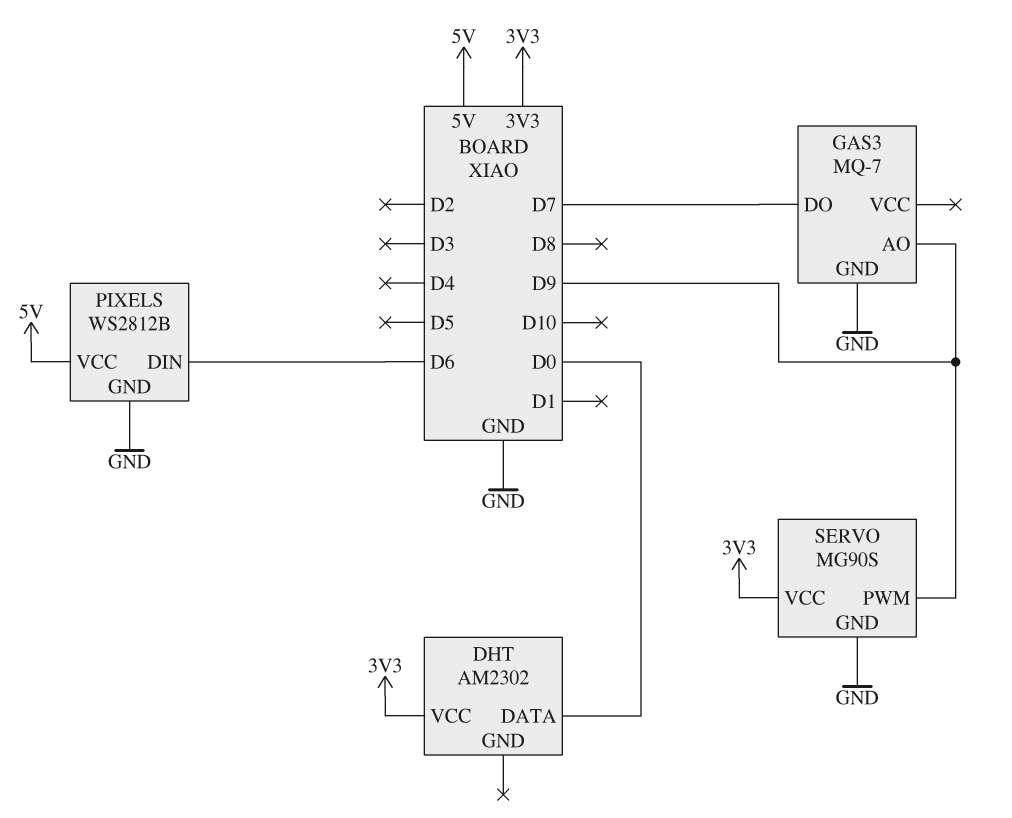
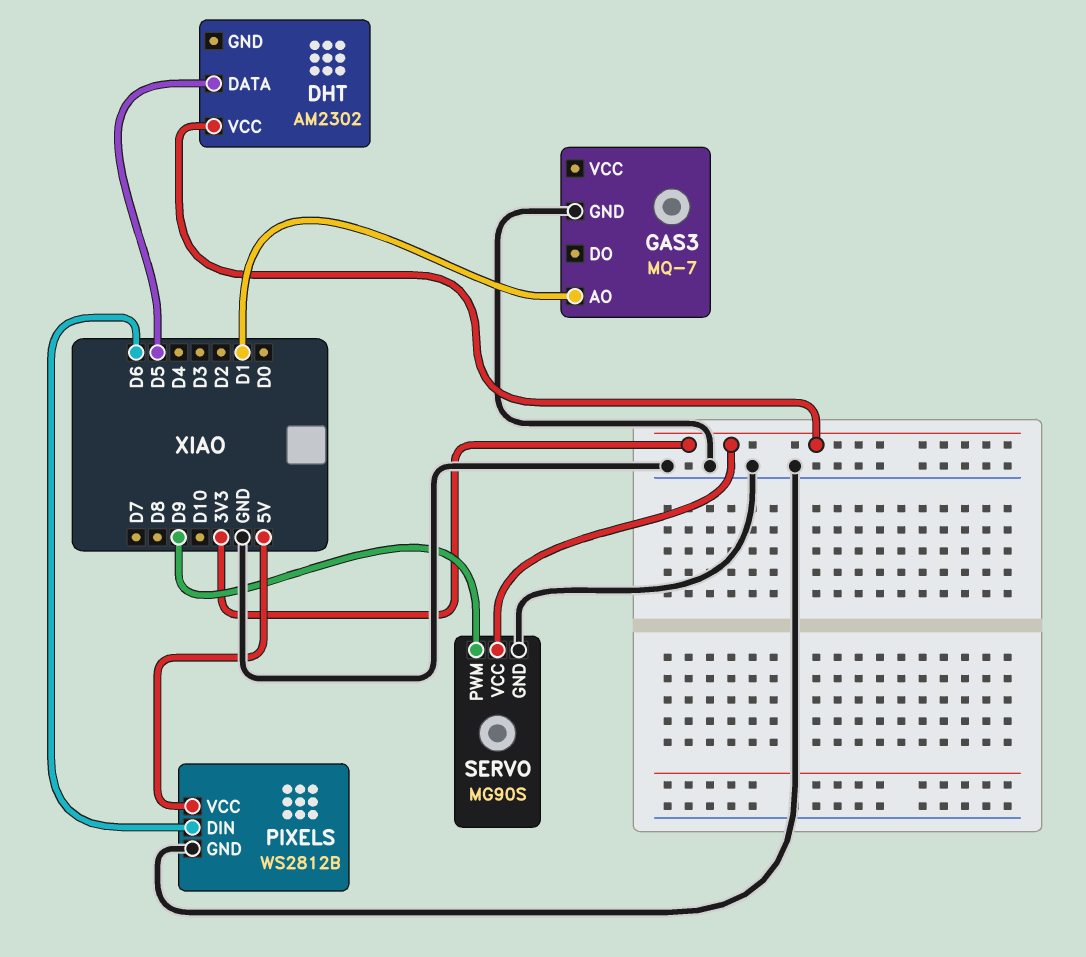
DHT pin DATA: D0 -> D5
GAS3 pin AO: D9 -> D1
GAS3 pin DO: D7 -> none

